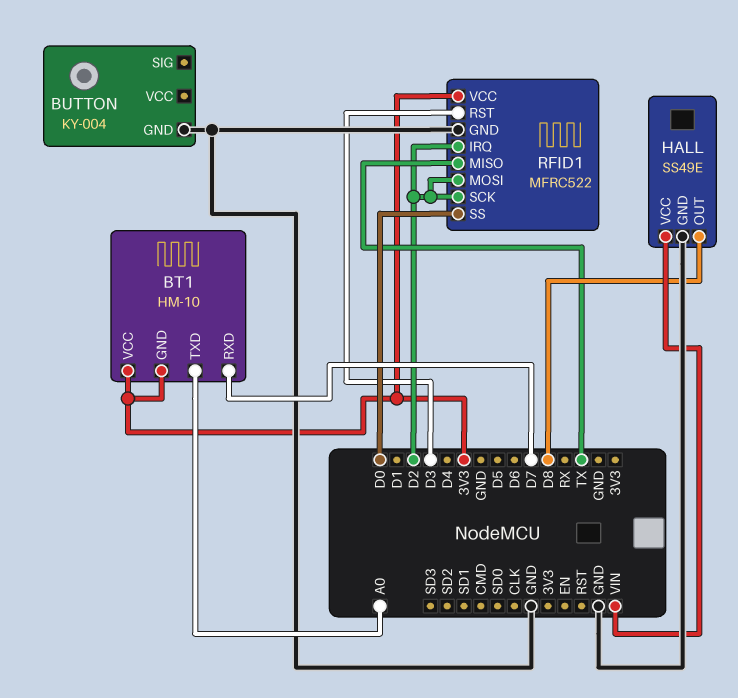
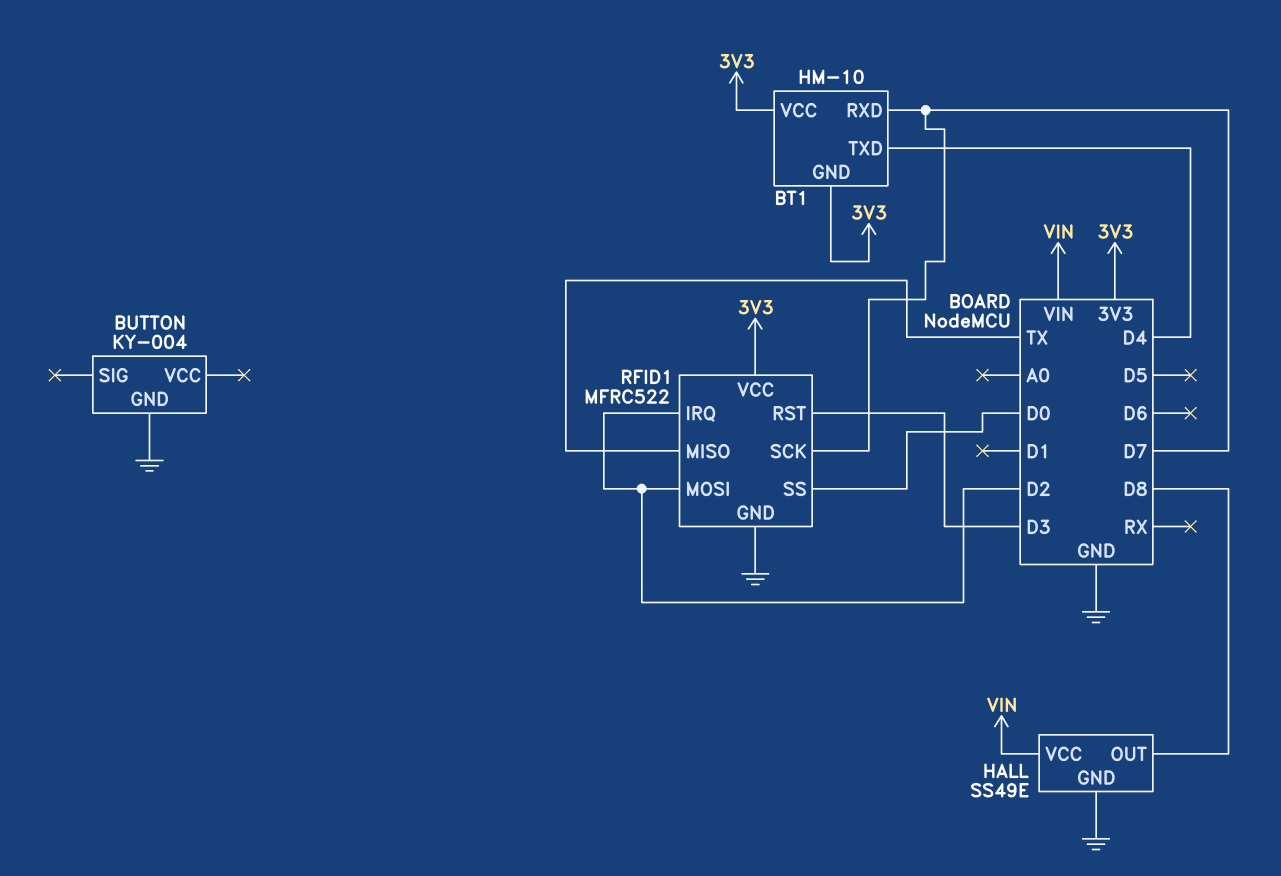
BT1 pin TXD: A0 -> D4
RFID1 pin SCK: D2 -> D7

